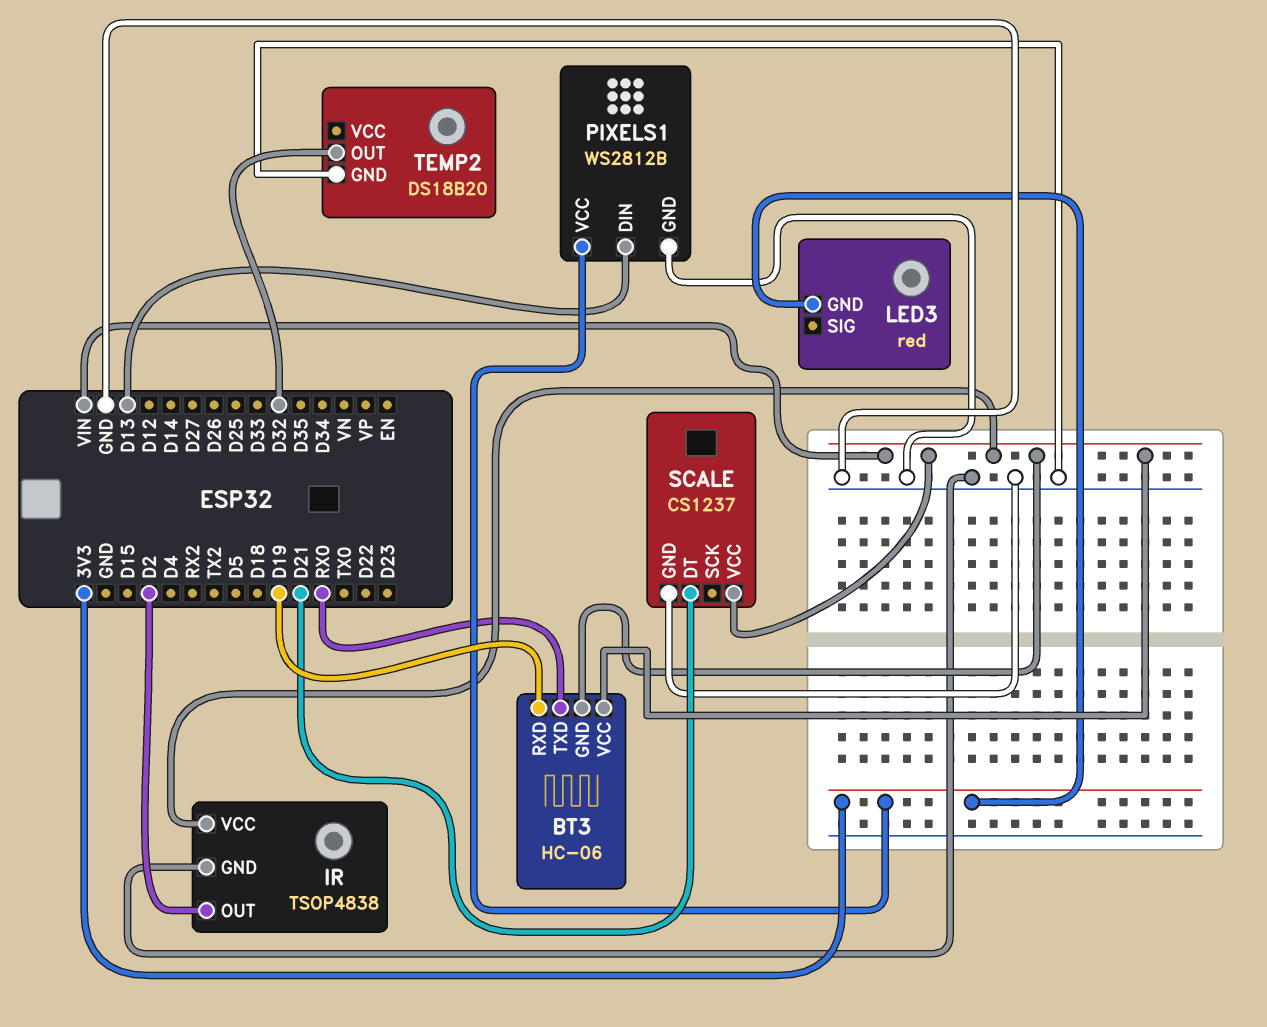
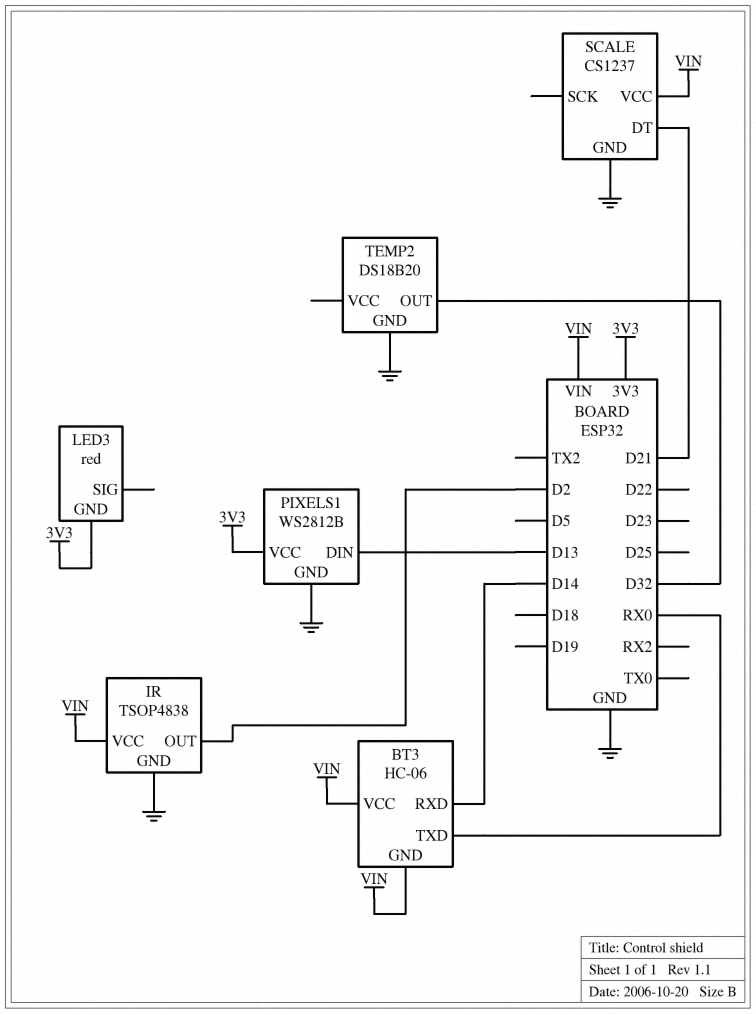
BT3 pin RXD: D19 -> D14

